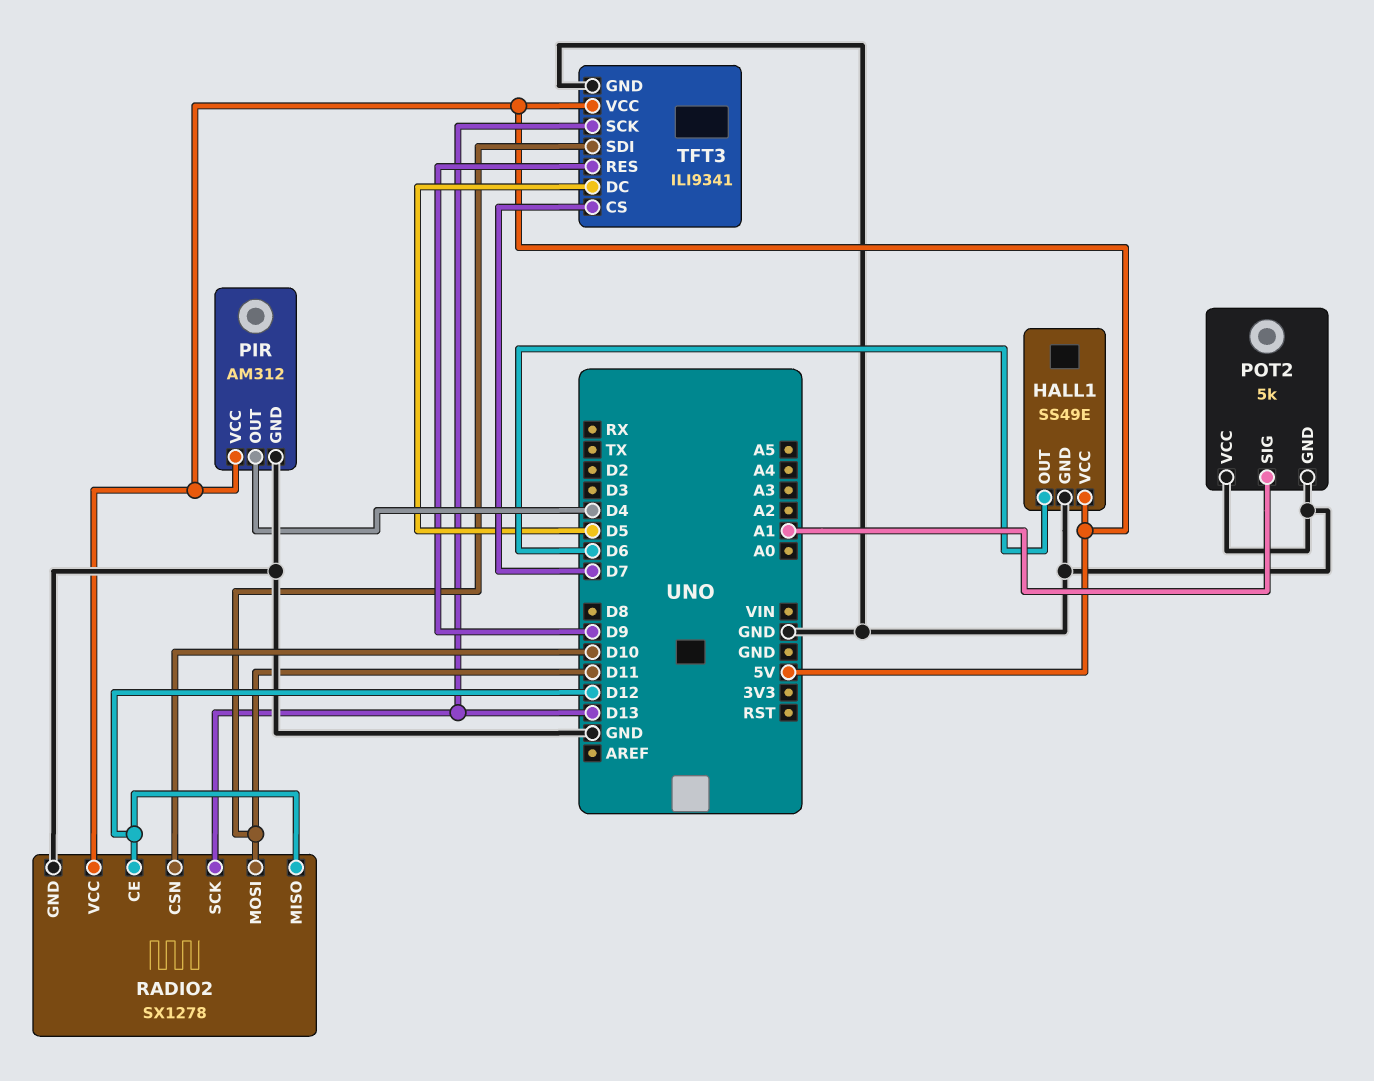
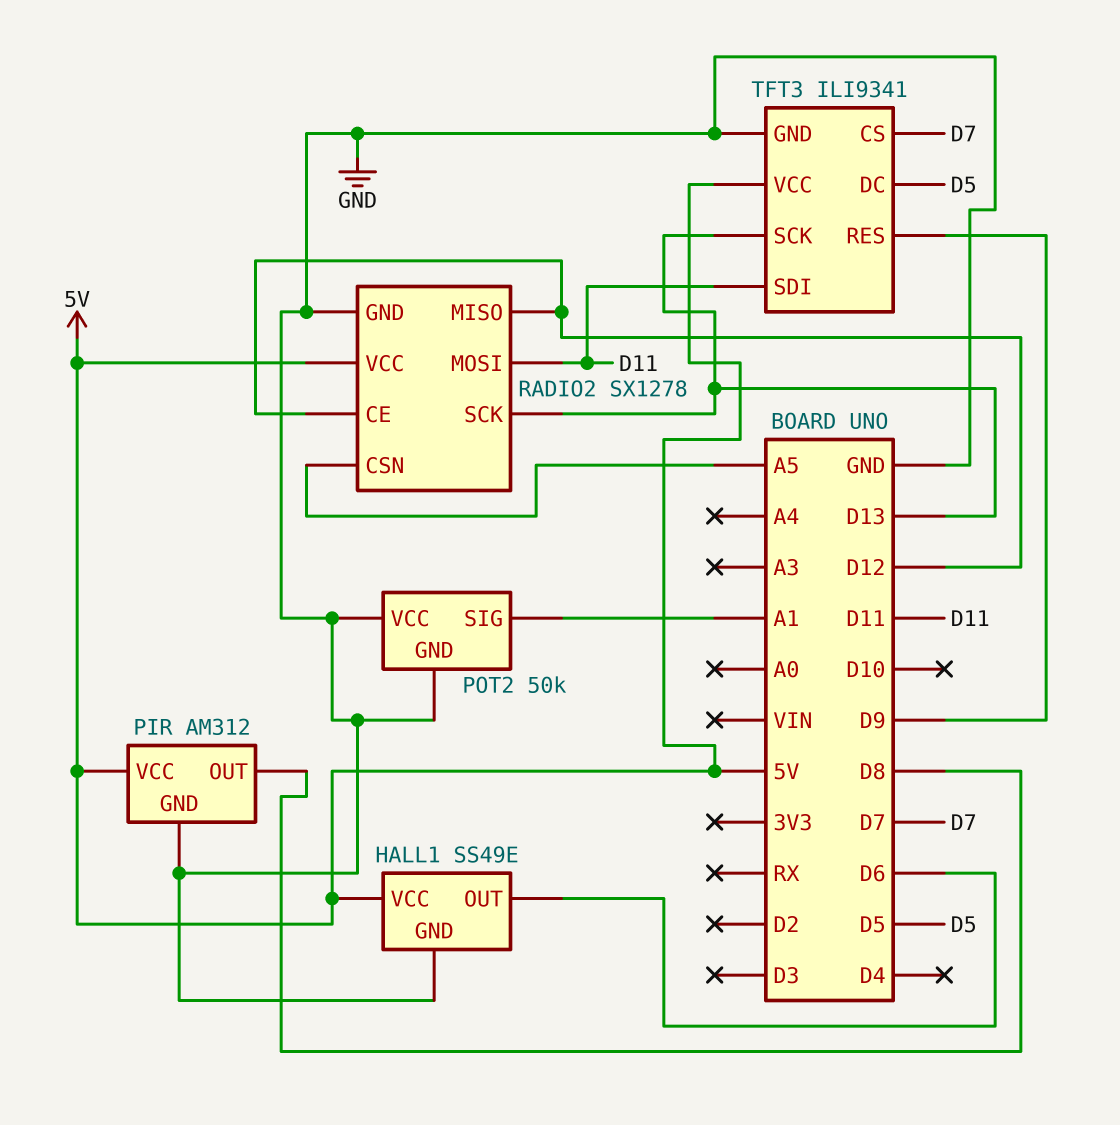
PIR pin OUT: D4 -> D8
POT2: 5k -> 50k
RADIO2 pin CSN: D10 -> A5

